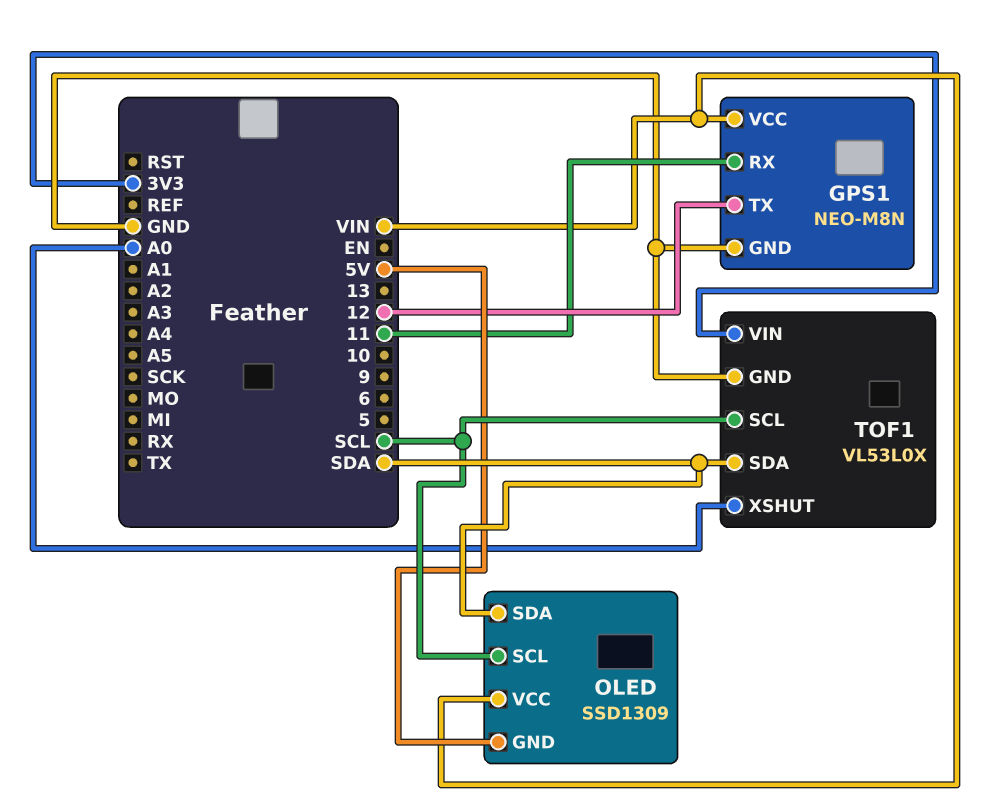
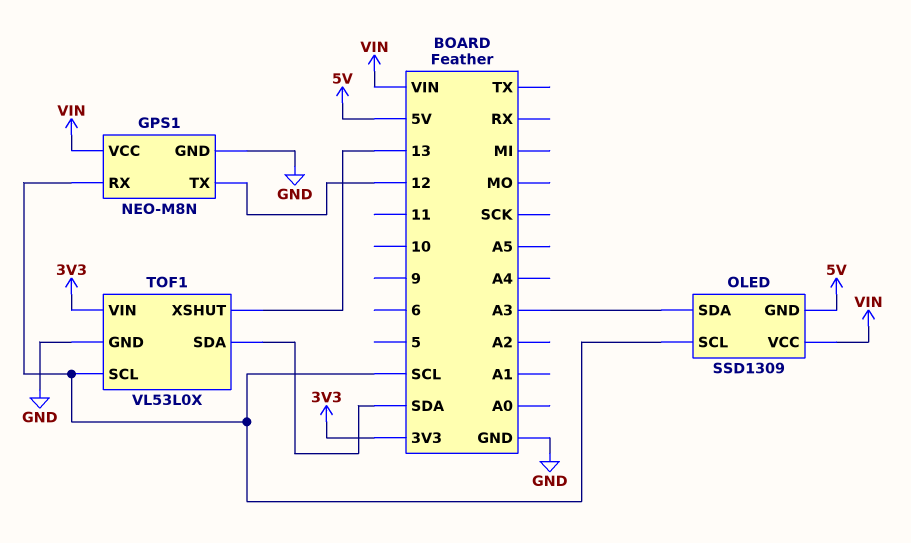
GPS1 pin RX: 11 -> SCL
OLED pin SDA: SDA -> A3
TOF1 pin XSHUT: A0 -> 13

